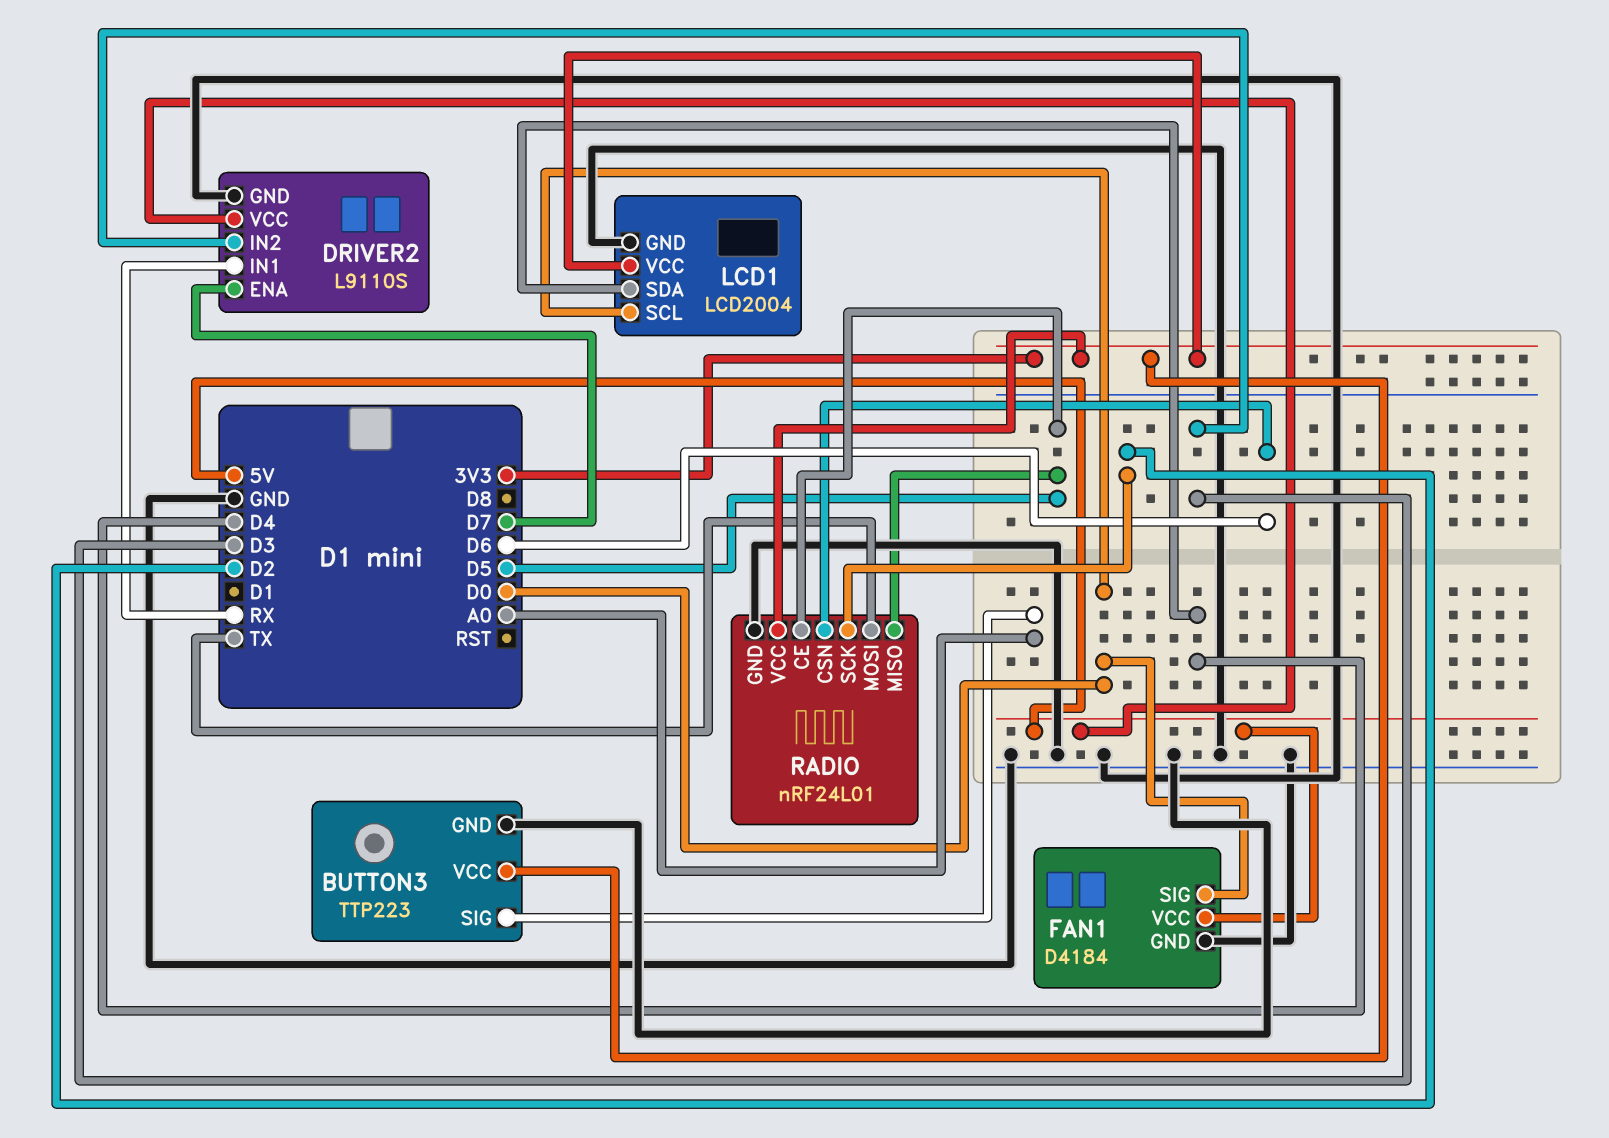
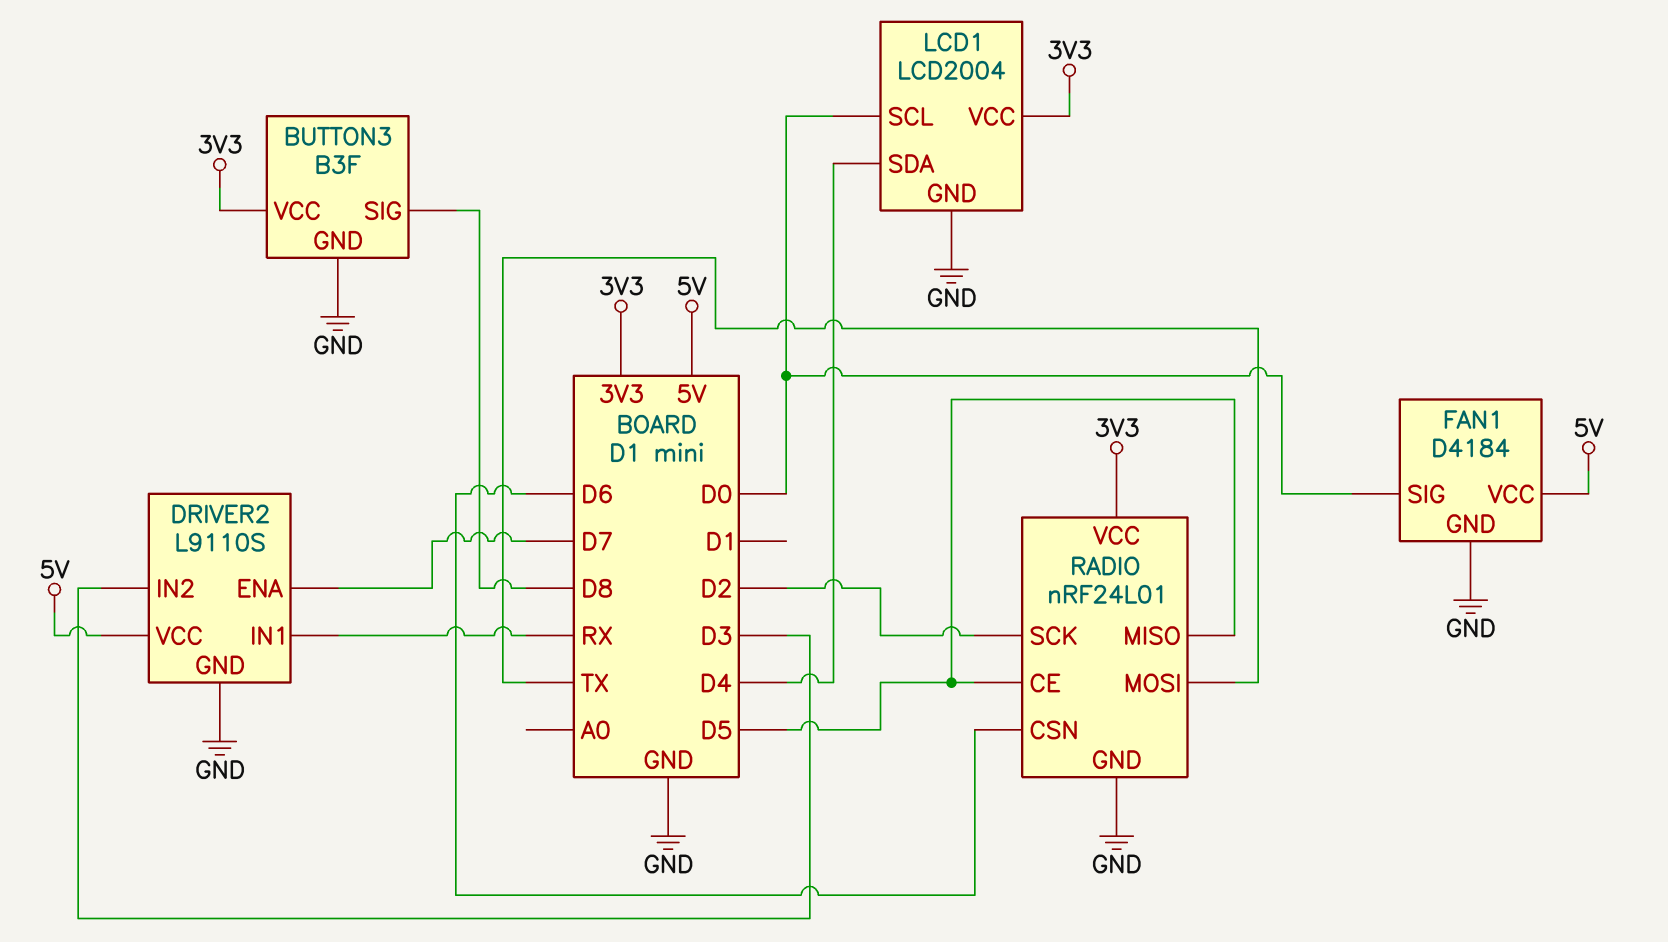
BUTTON3: TTP223 -> B3F
BUTTON3 pin SIG: A0 -> D8

